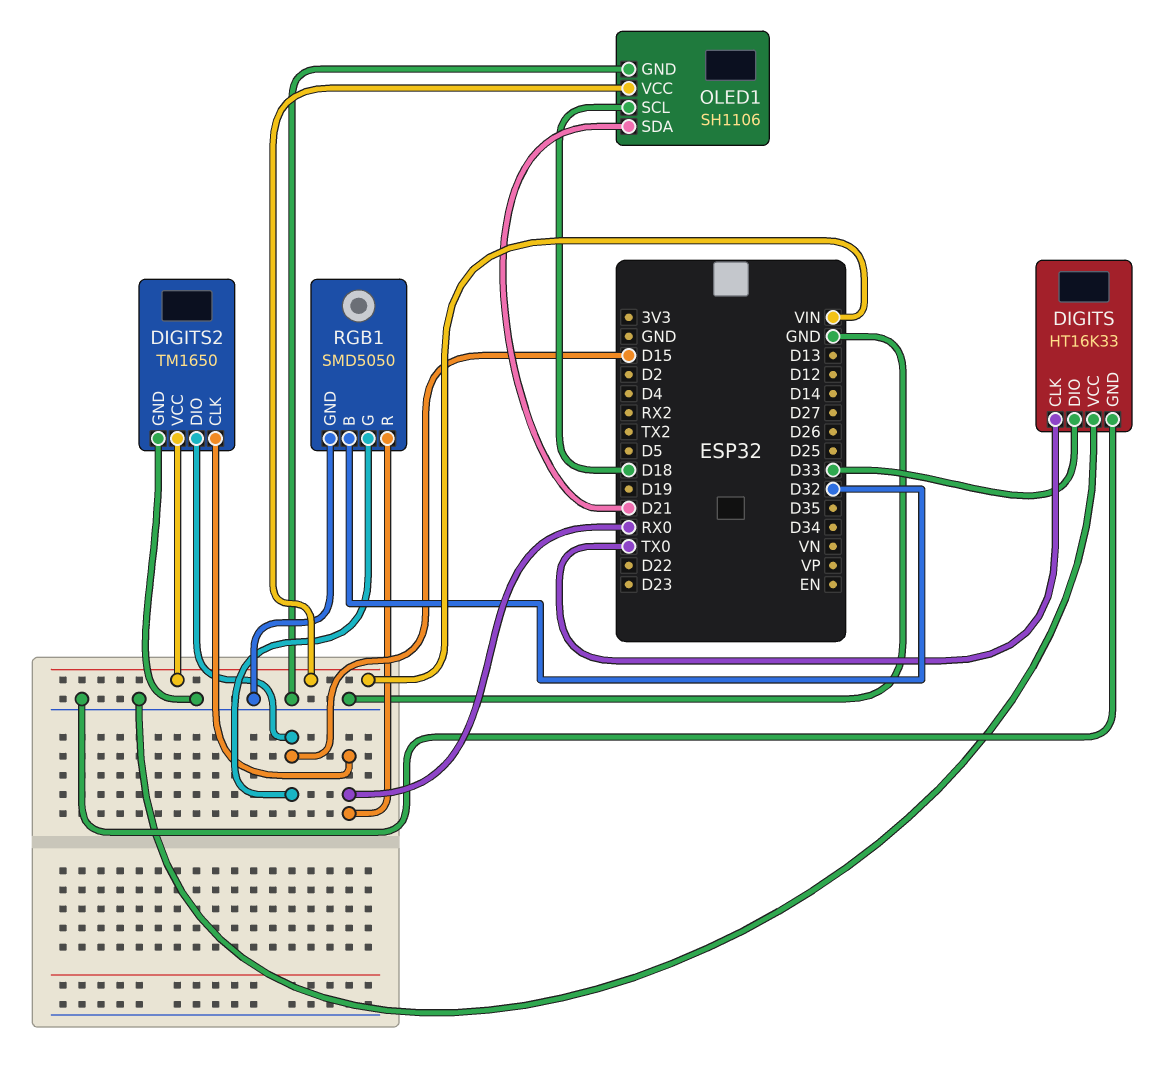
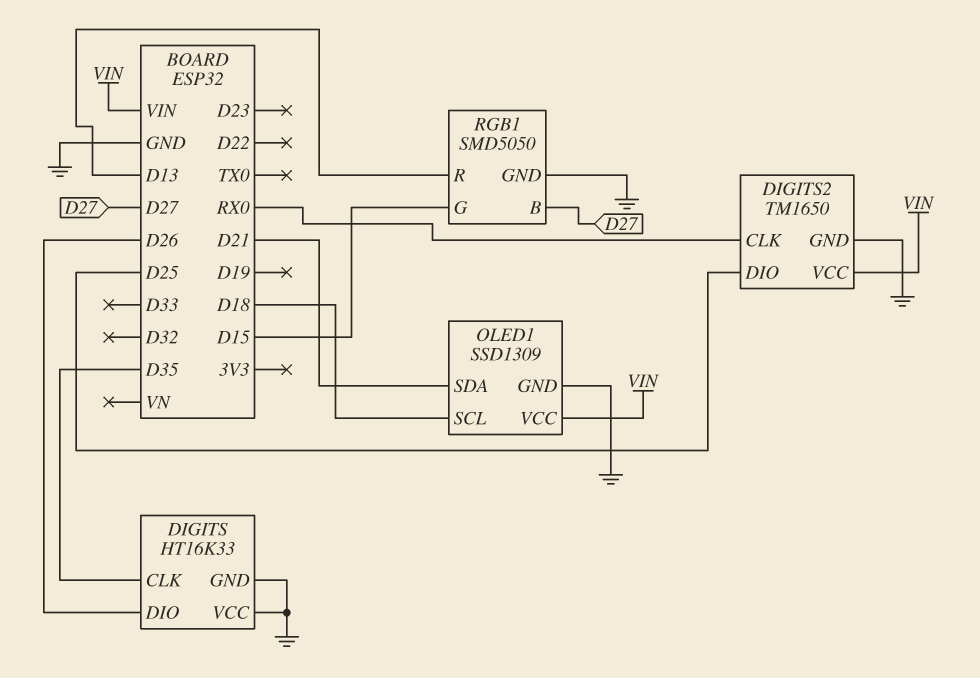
DIGITS pin CLK: TX0 -> D35
DIGITS pin DIO: D33 -> D26
DIGITS2 pin DIO: D15 -> D25
OLED1: SH1106 -> SSD1309
RGB1 pin B: D32 -> D27
RGB1 pin R: RX0 -> D13

